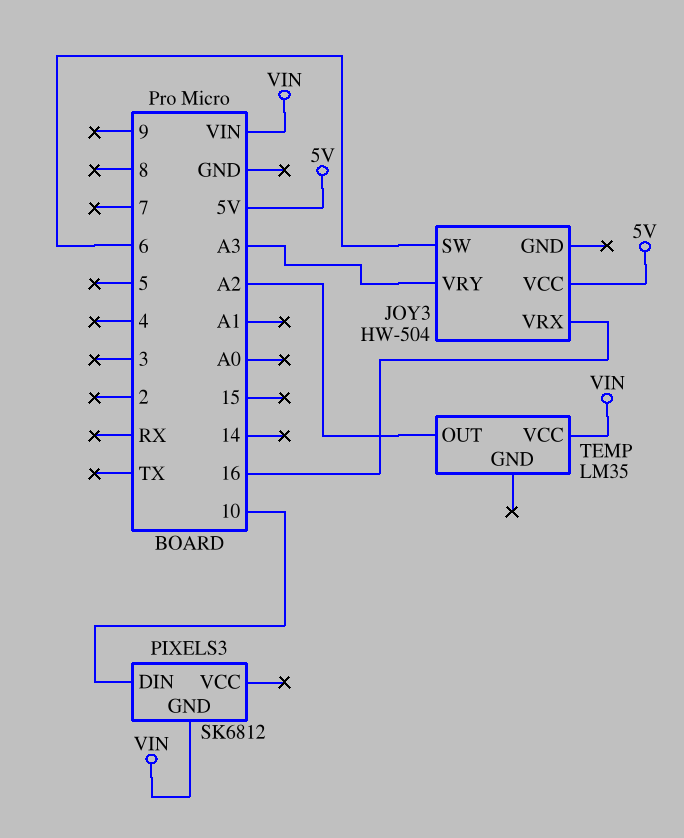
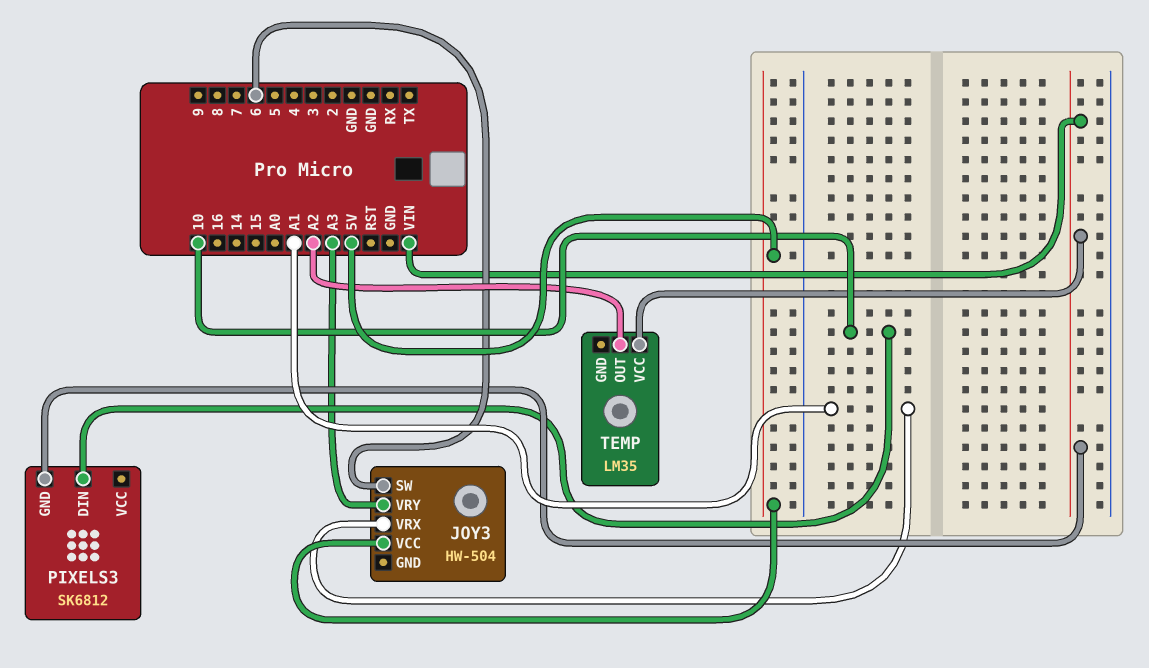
JOY3 pin VRX: 16 -> A1

